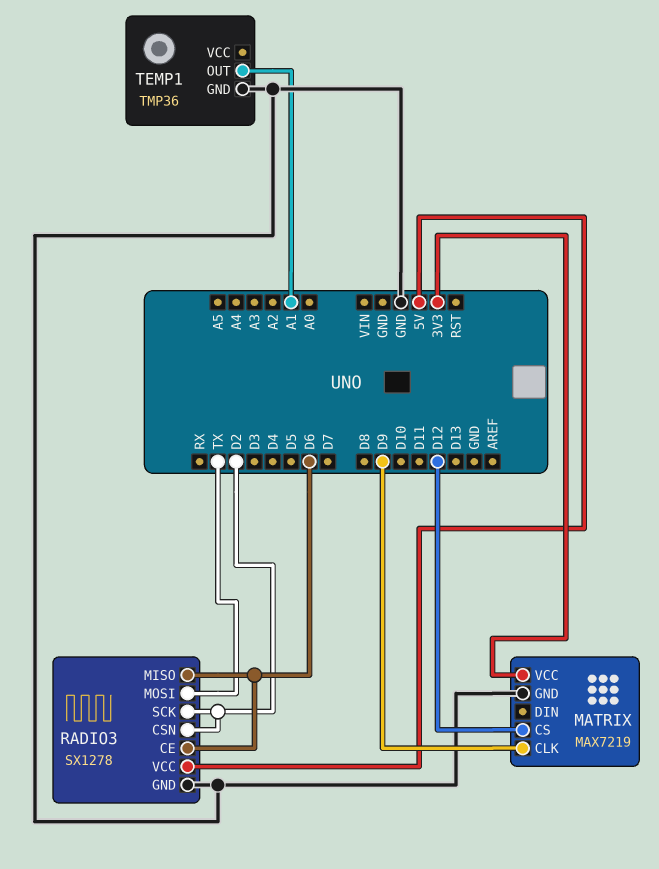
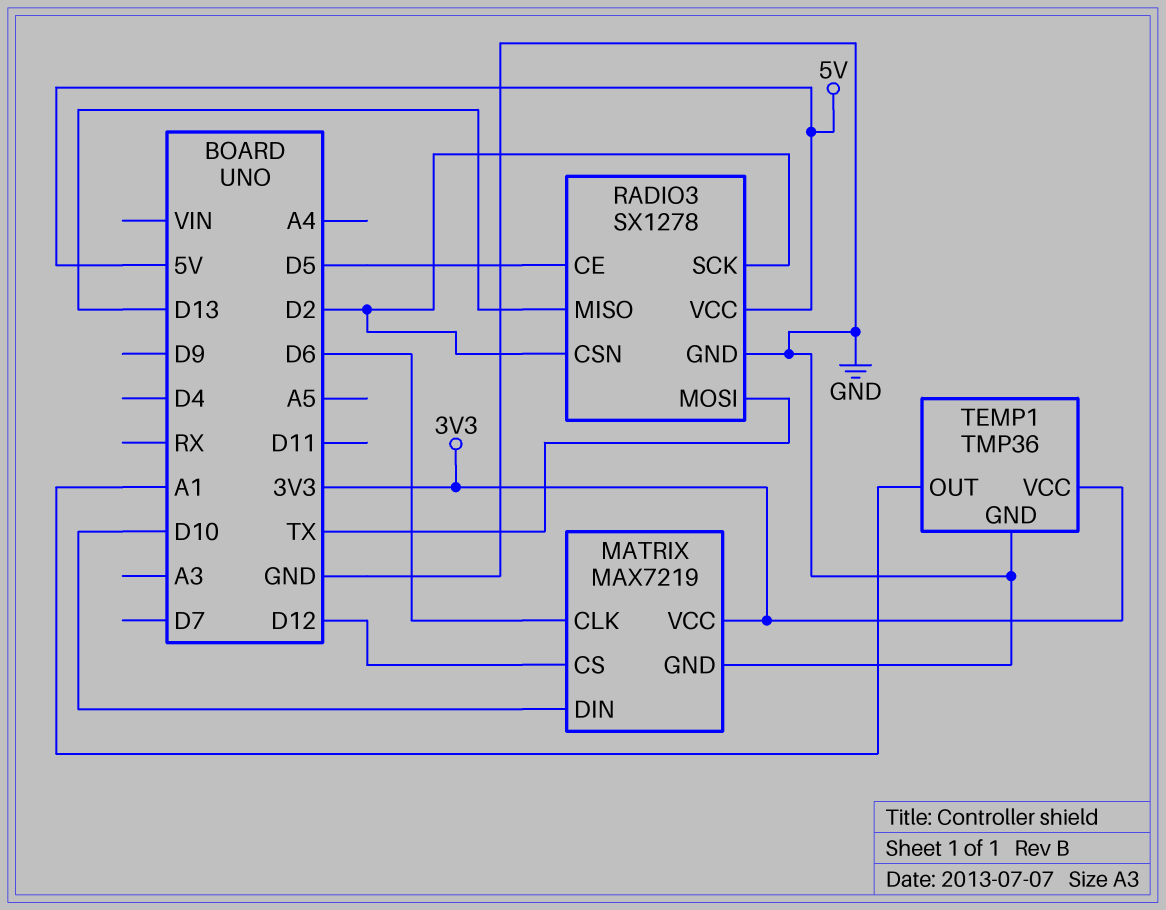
MATRIX pin CLK: D9 -> D6
MATRIX pin DIN: none -> D10
RADIO3 pin CE: D6 -> D5
RADIO3 pin MISO: D6 -> D13
TEMP1 pin VCC: none -> 3V3

